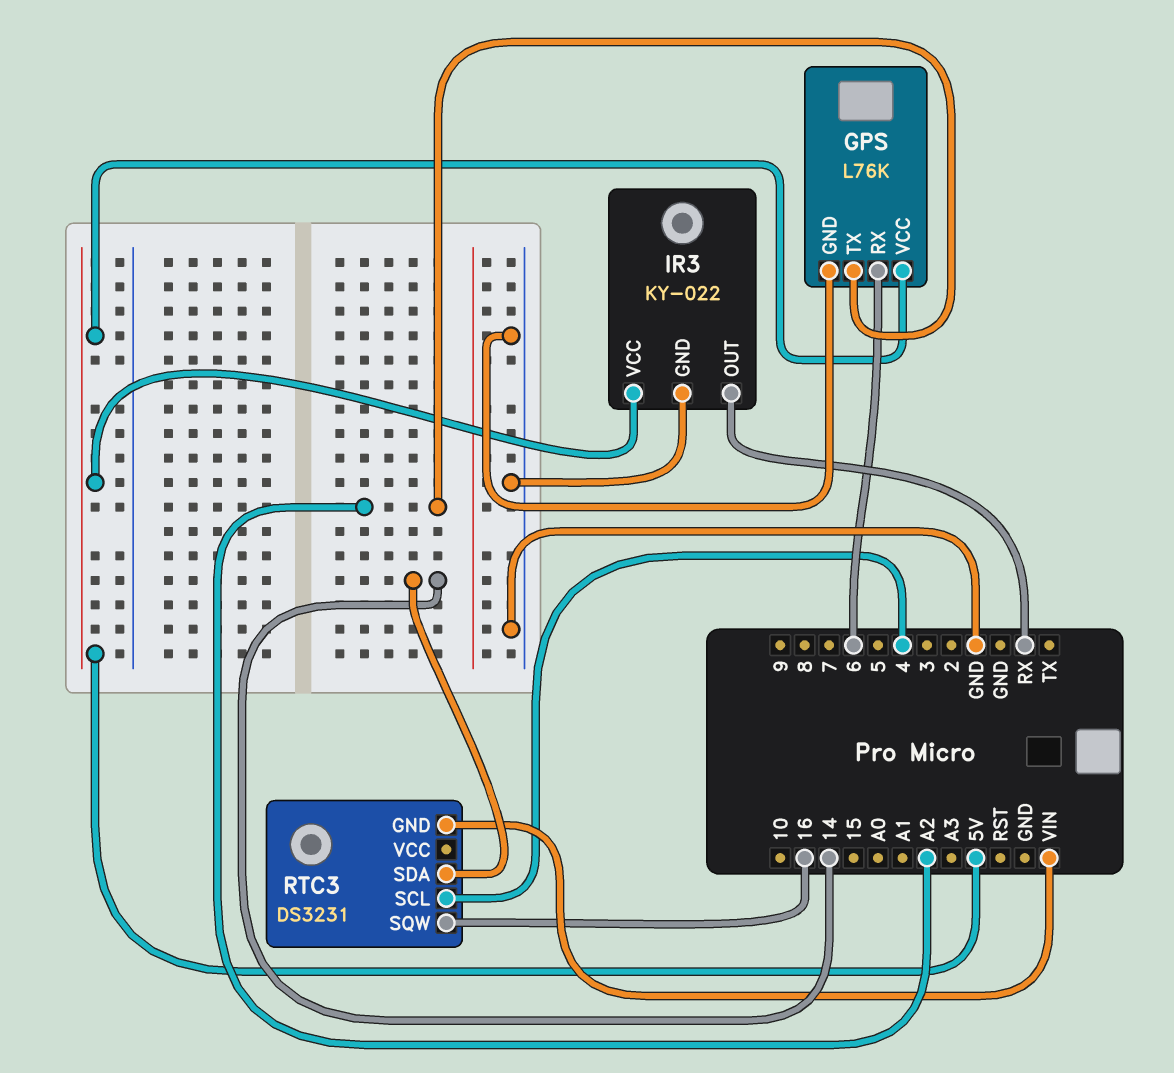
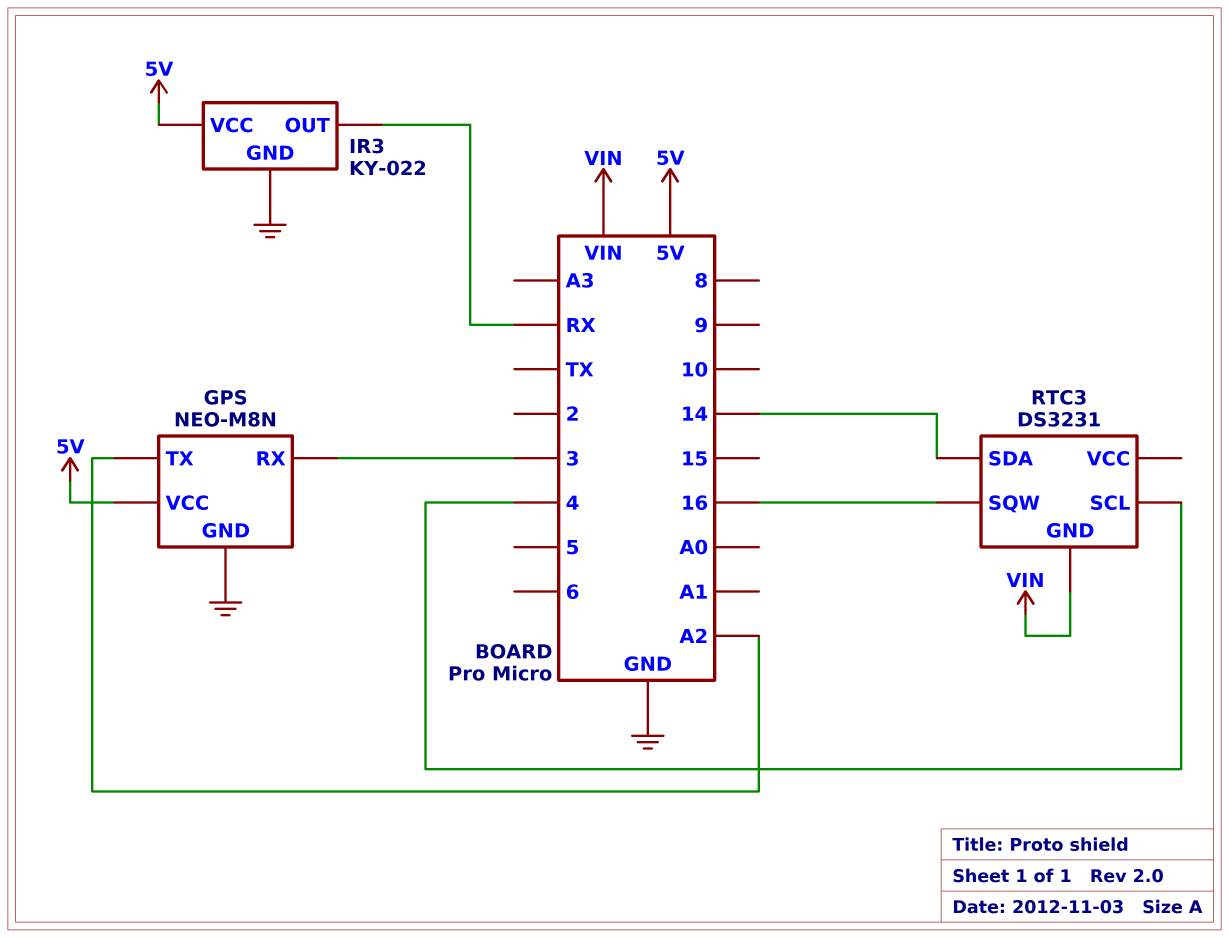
GPS: L76K -> NEO-M8N
GPS pin RX: 6 -> 3

